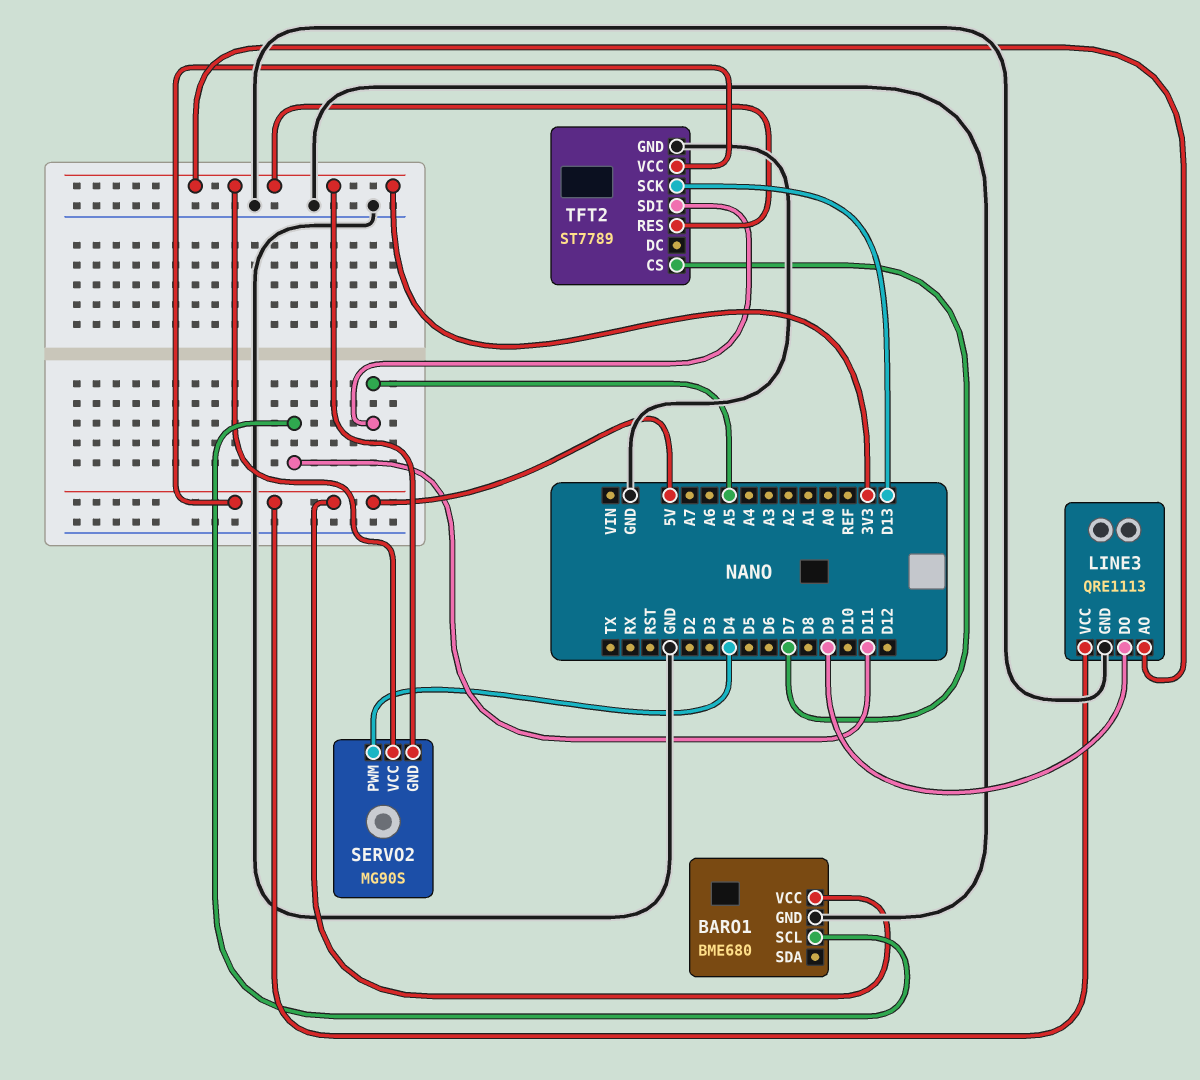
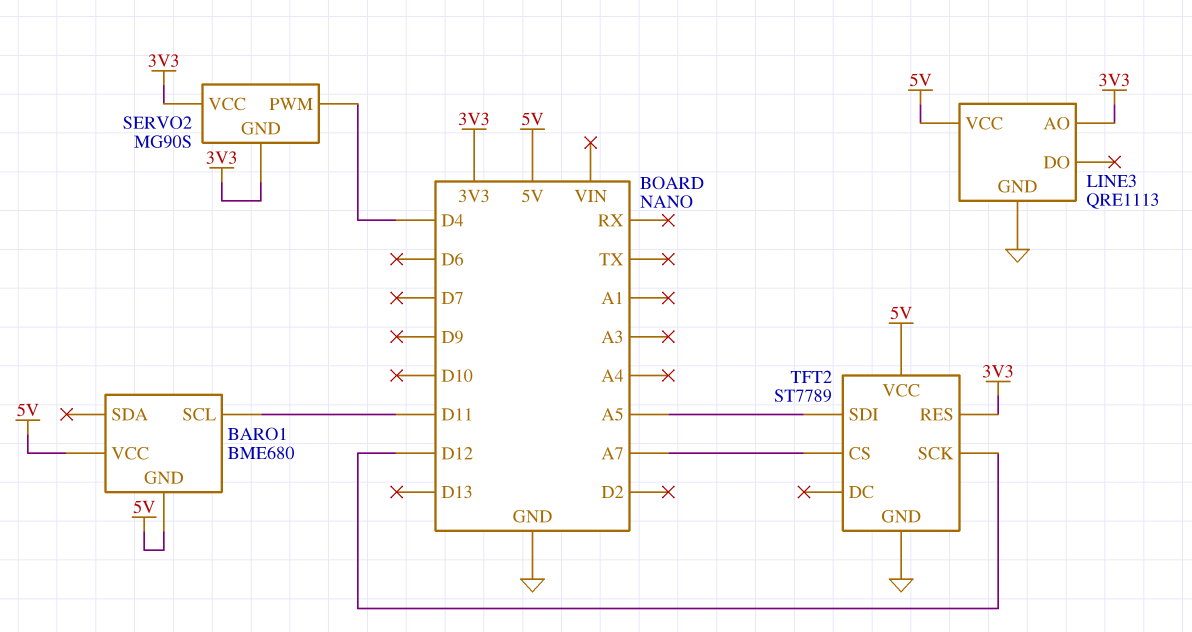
BARO1 pin GND: GND -> 5V
LINE3 pin DO: D9 -> none
TFT2 pin CS: D7 -> A7
TFT2 pin SCK: D13 -> D12

